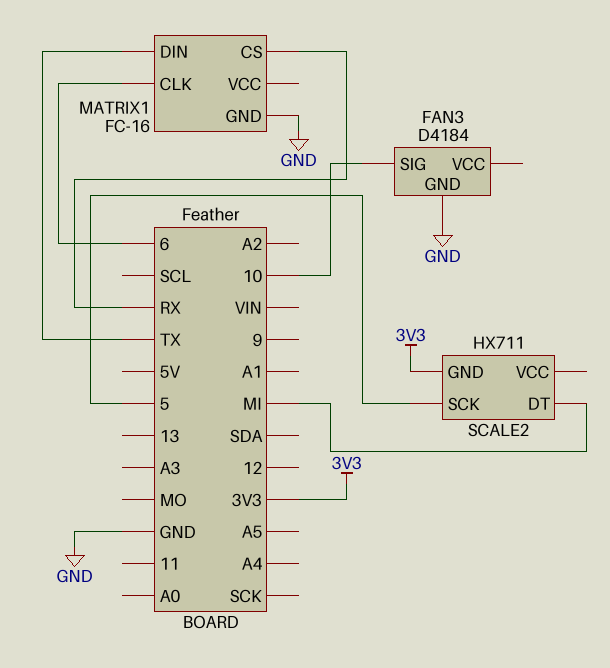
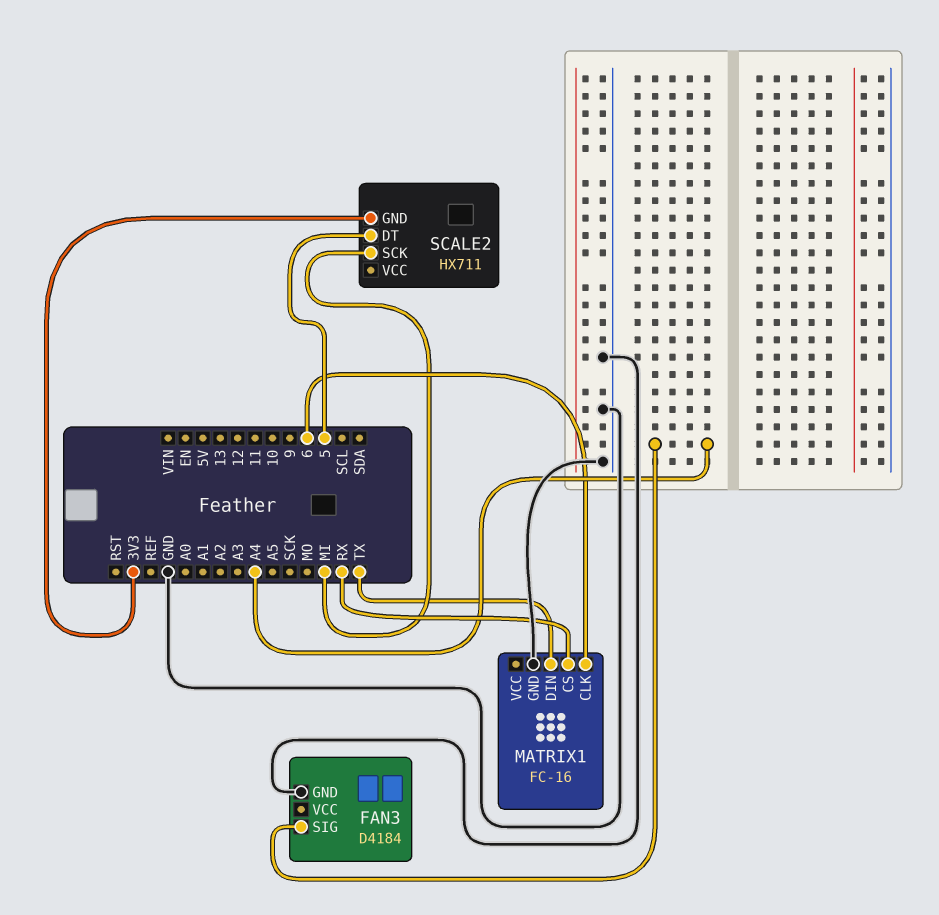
FAN3 pin SIG: 10 -> A4
SCALE2 pin DT: MI -> 5
SCALE2 pin SCK: 5 -> MI

